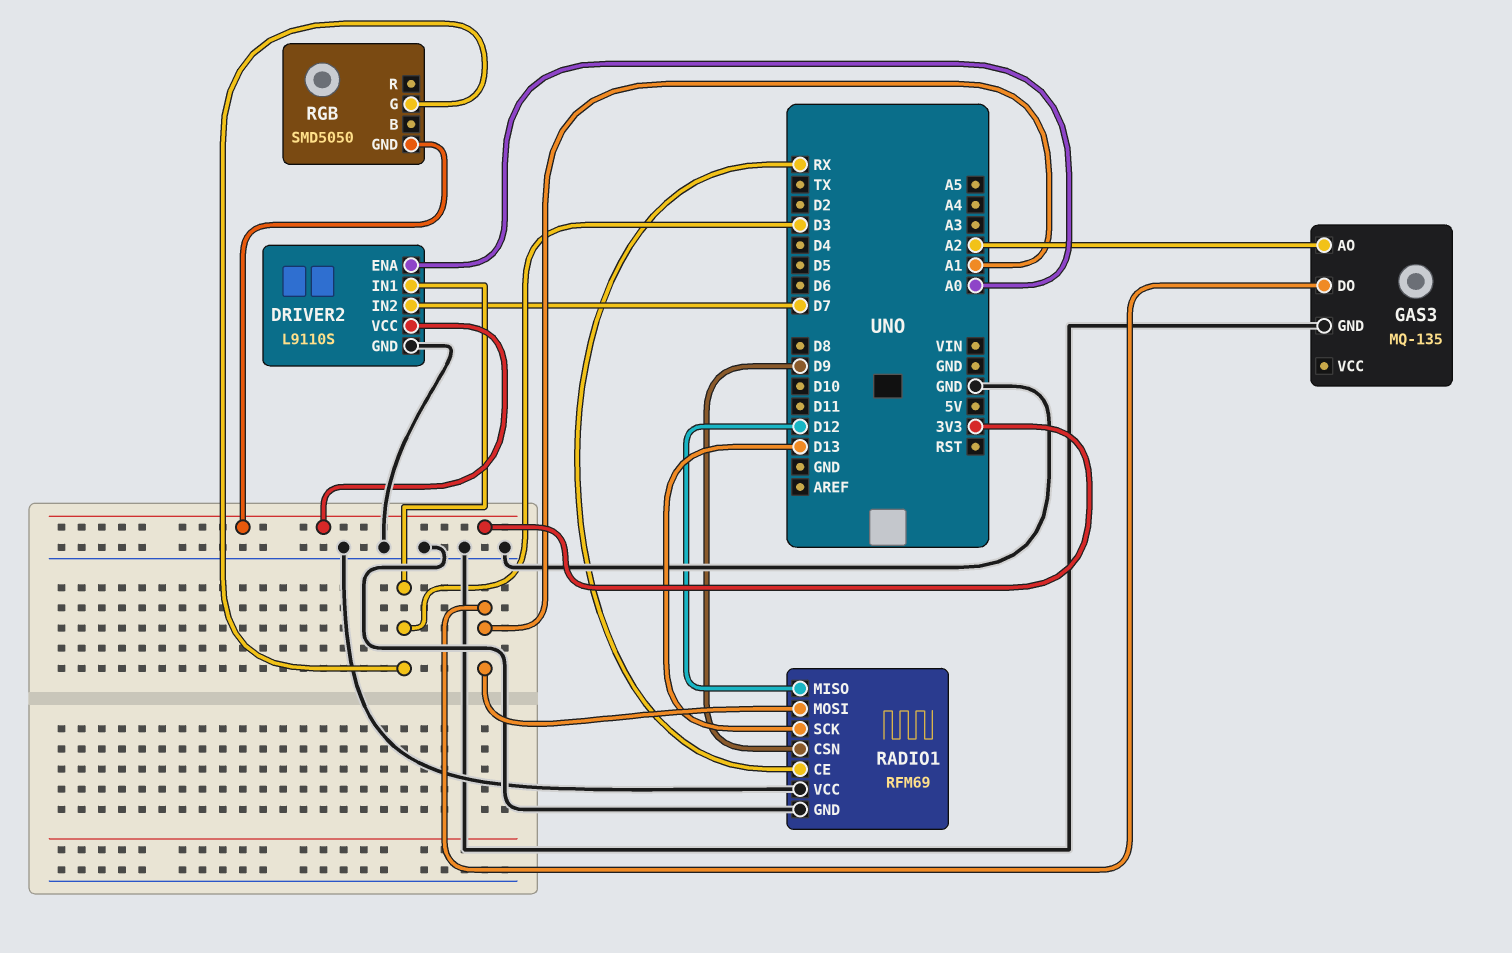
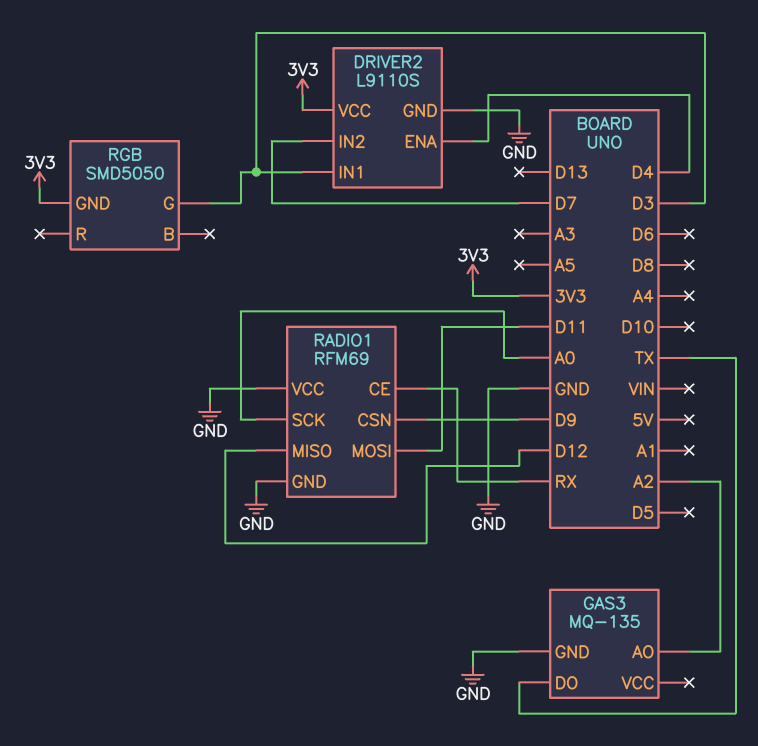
DRIVER2 pin ENA: A0 -> D4
GAS3 pin DO: A1 -> TX
RADIO1 pin MOSI: A1 -> D11
RADIO1 pin SCK: D13 -> A0

